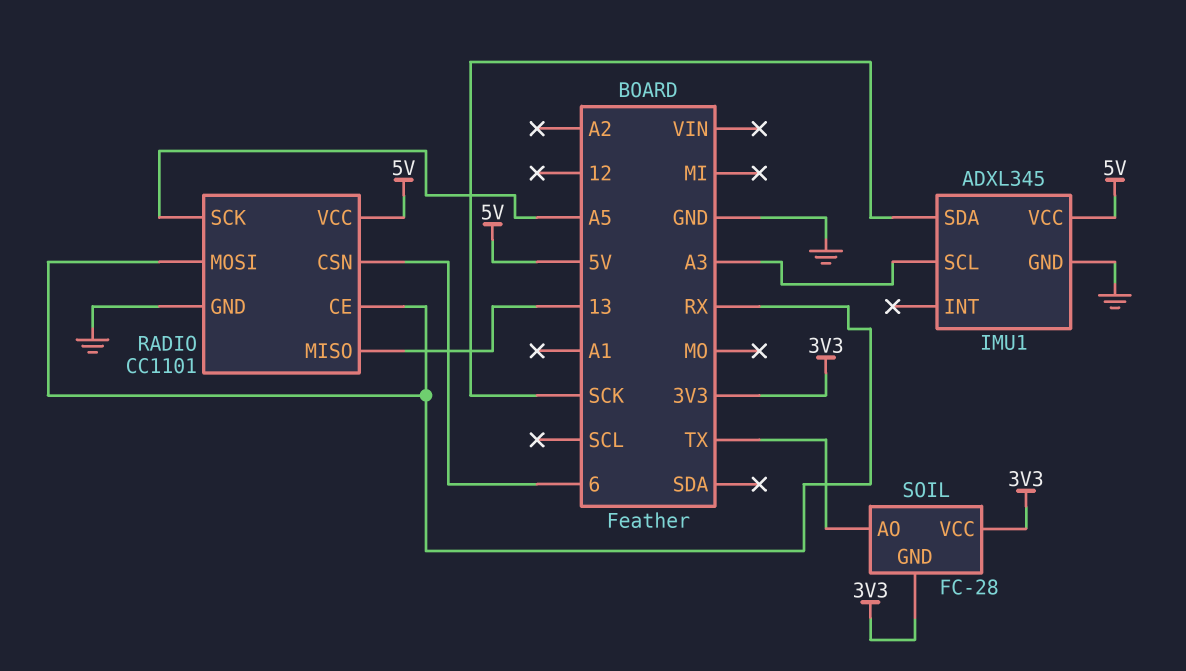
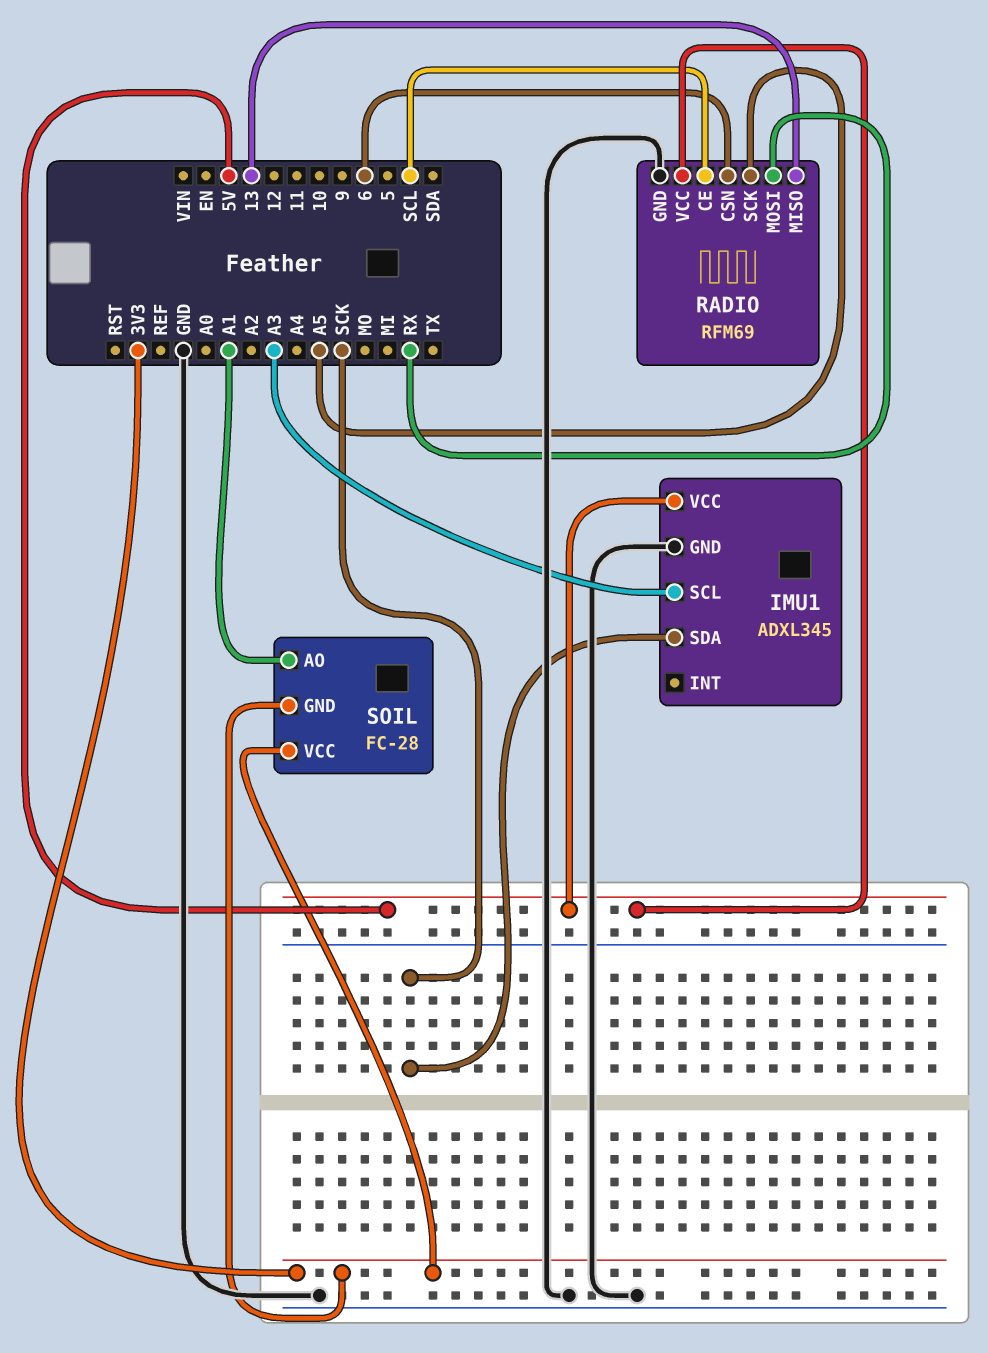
RADIO: CC1101 -> RFM69
RADIO pin CE: RX -> SCL
SOIL pin AO: TX -> A1

